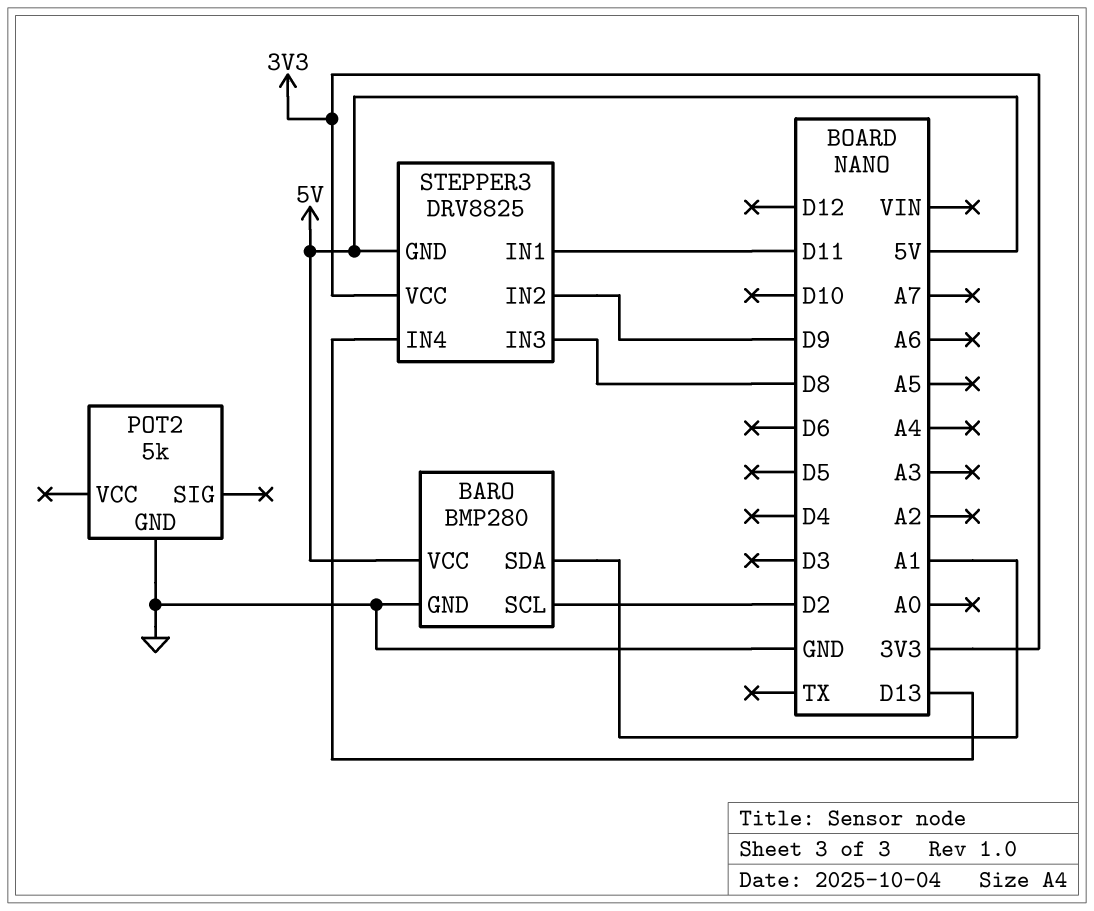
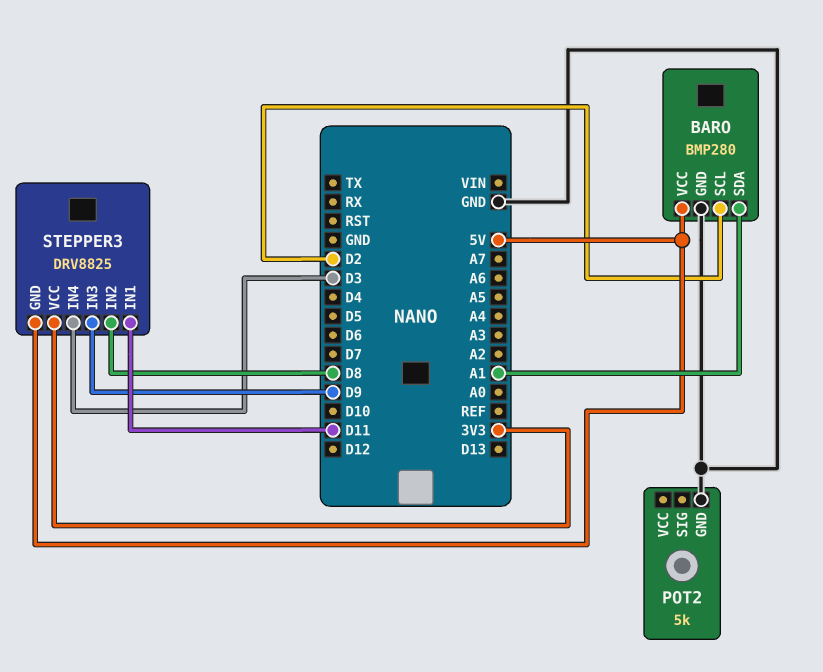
STEPPER3 pin IN2: D9 -> D8
STEPPER3 pin IN3: D8 -> D9
STEPPER3 pin IN4: D13 -> D3

